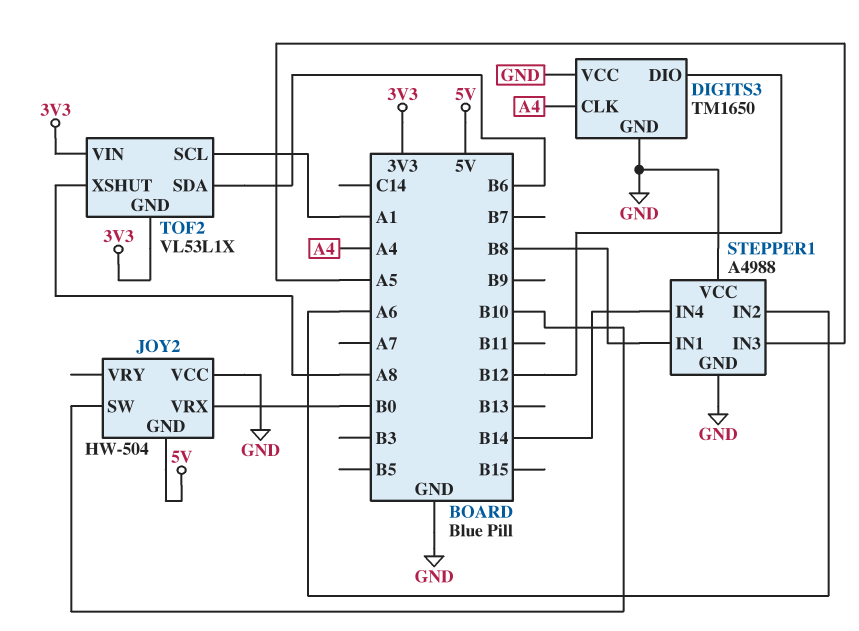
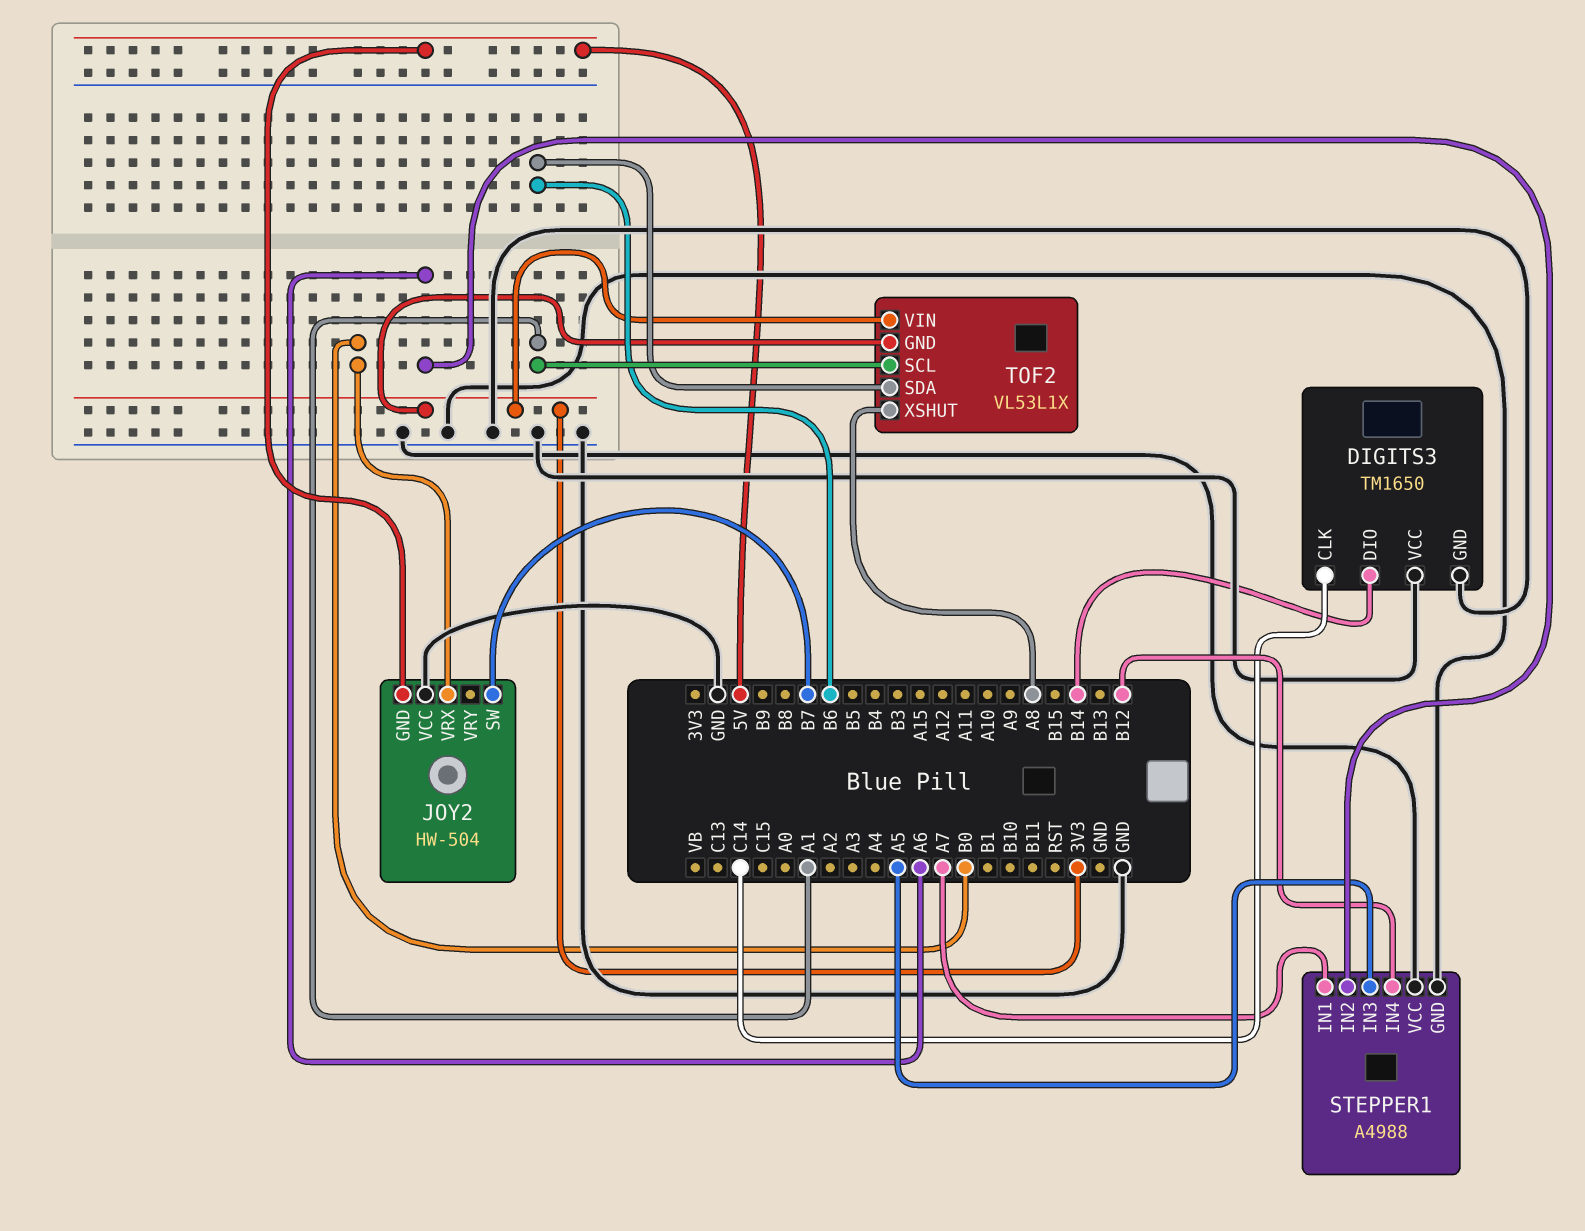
DIGITS3 pin CLK: A4 -> C14
DIGITS3 pin DIO: B12 -> B14
JOY2 pin SW: B10 -> B7
STEPPER1 pin IN1: B8 -> A7
STEPPER1 pin IN4: B14 -> B12

